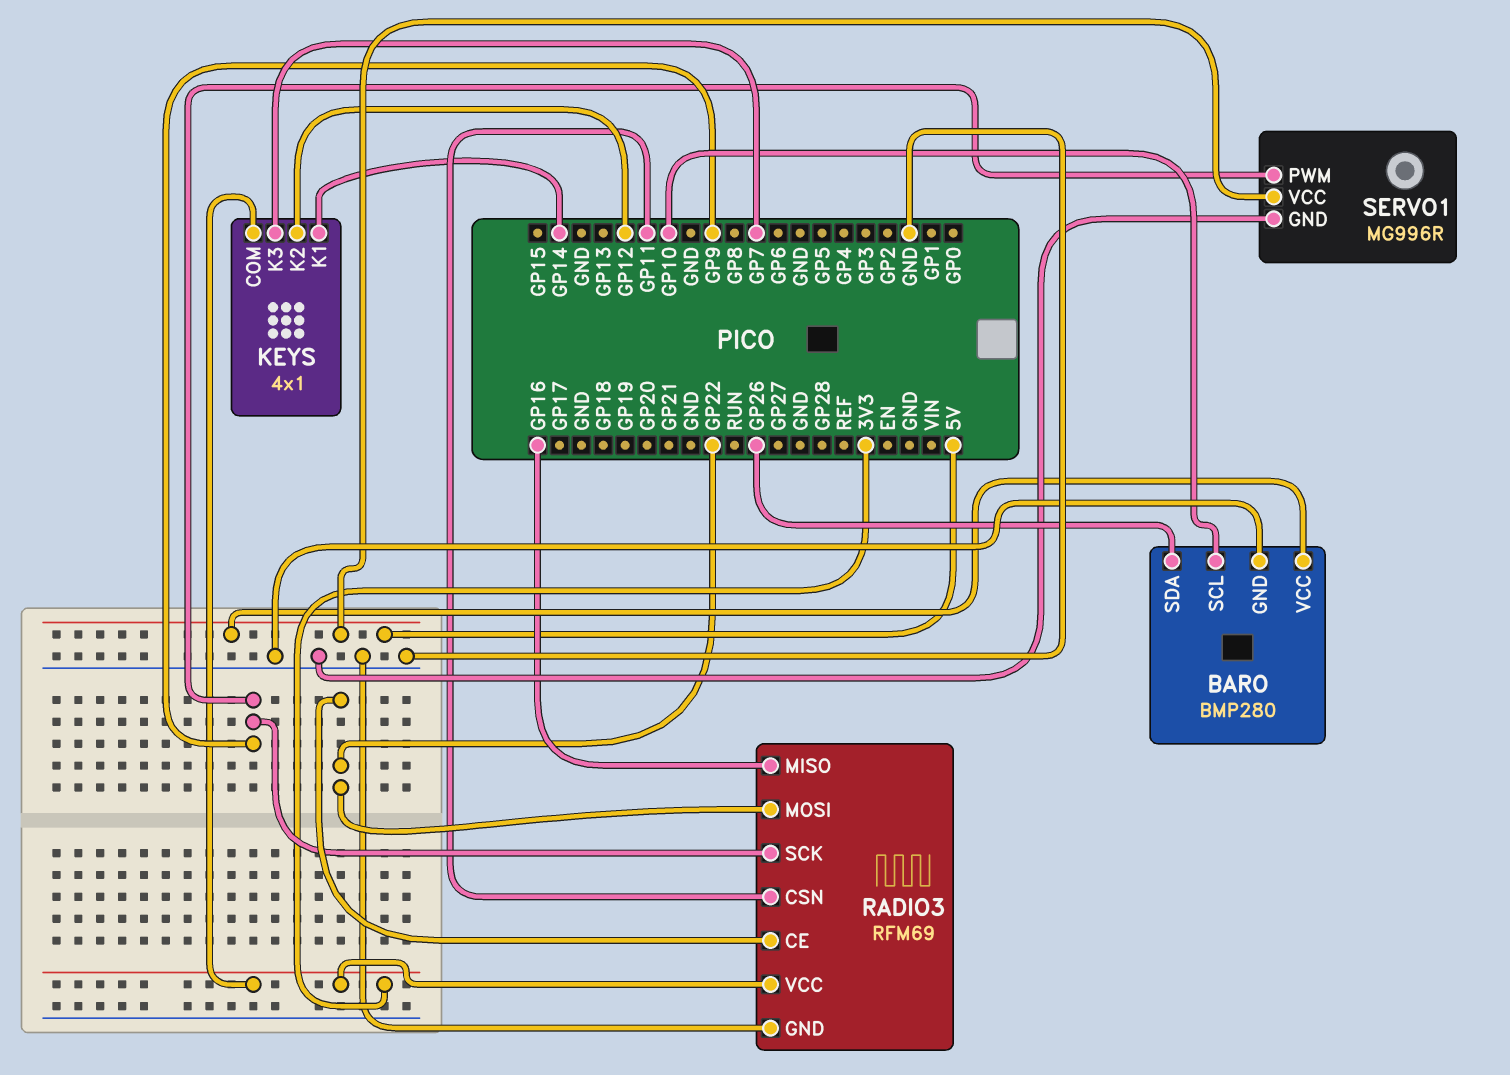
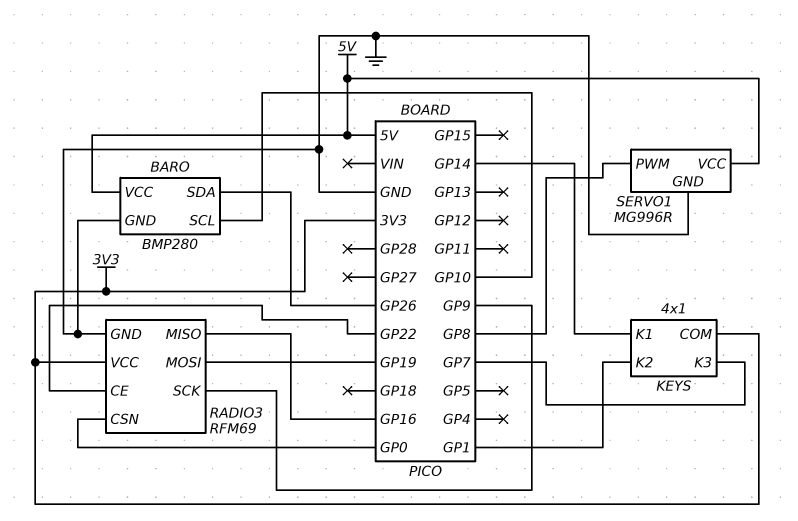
KEYS pin K2: GP12 -> GP1
RADIO3 pin CSN: GP11 -> GP0
RADIO3 pin MOSI: GP22 -> GP19
SERVO1 pin PWM: GP9 -> GP8

